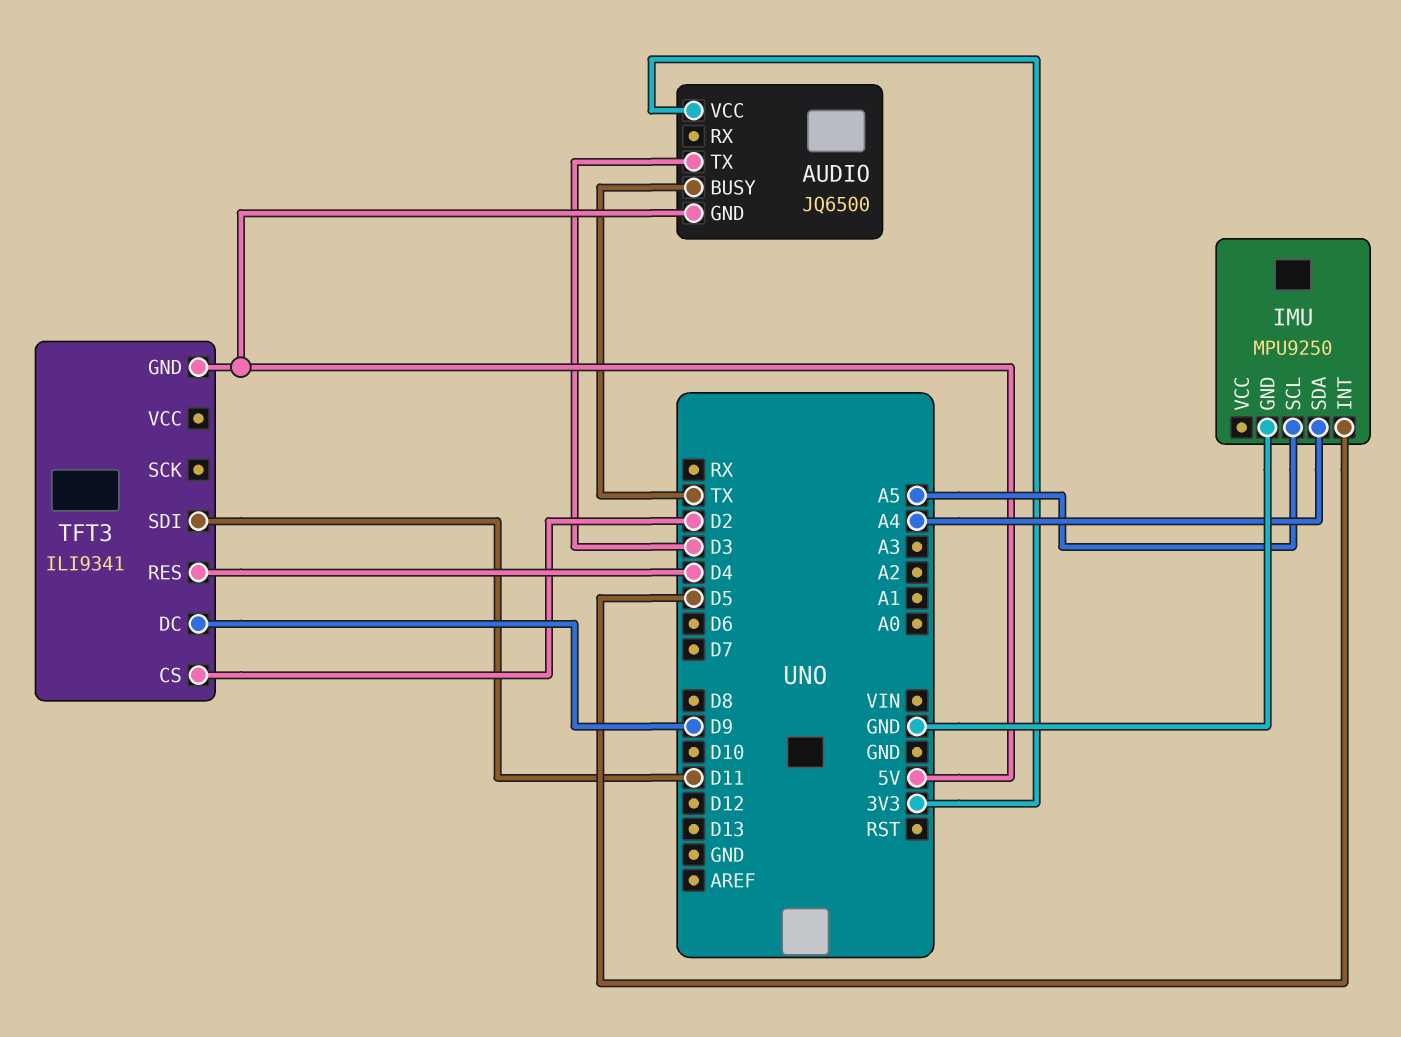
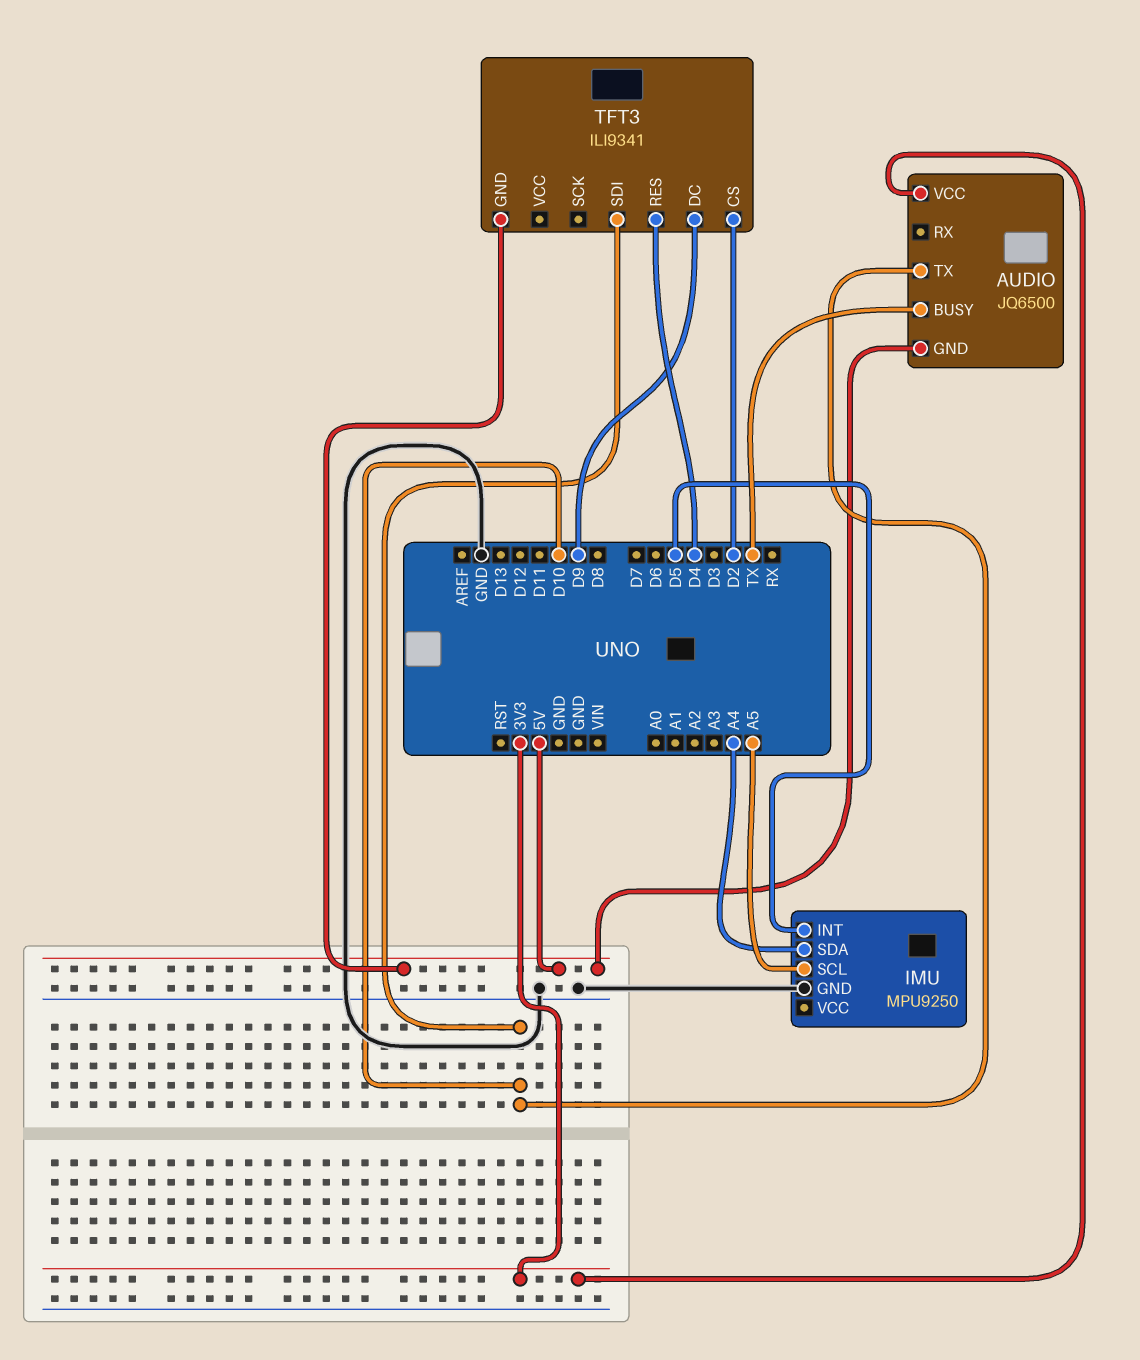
AUDIO pin TX: D3 -> D10
TFT3 pin SDI: D11 -> D10

